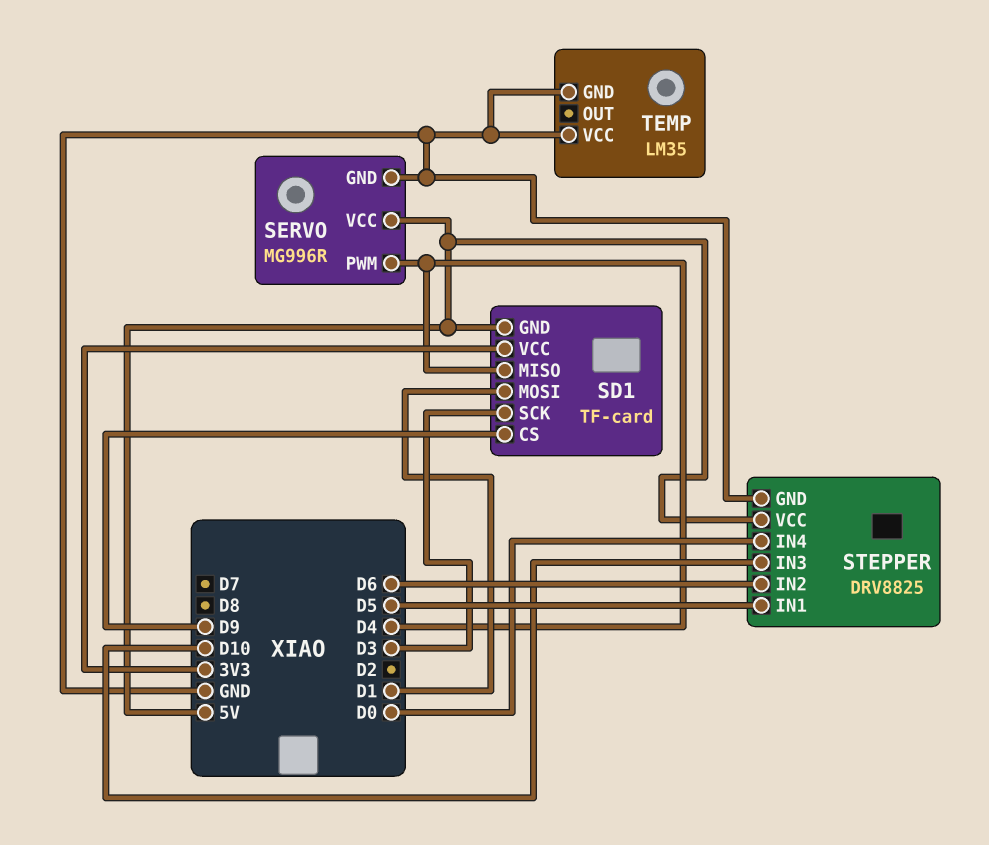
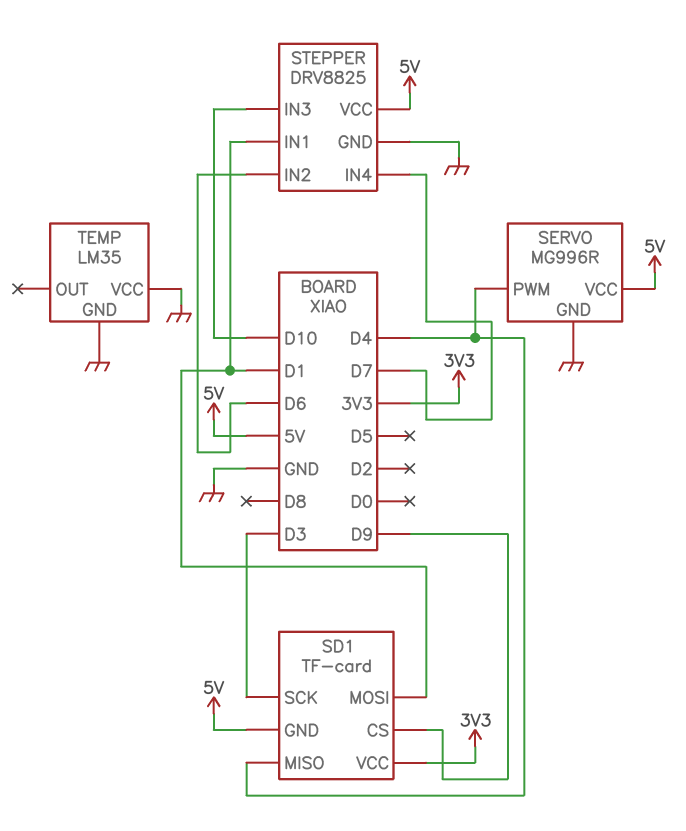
STEPPER pin IN1: D5 -> D1
STEPPER pin IN4: D0 -> D7

